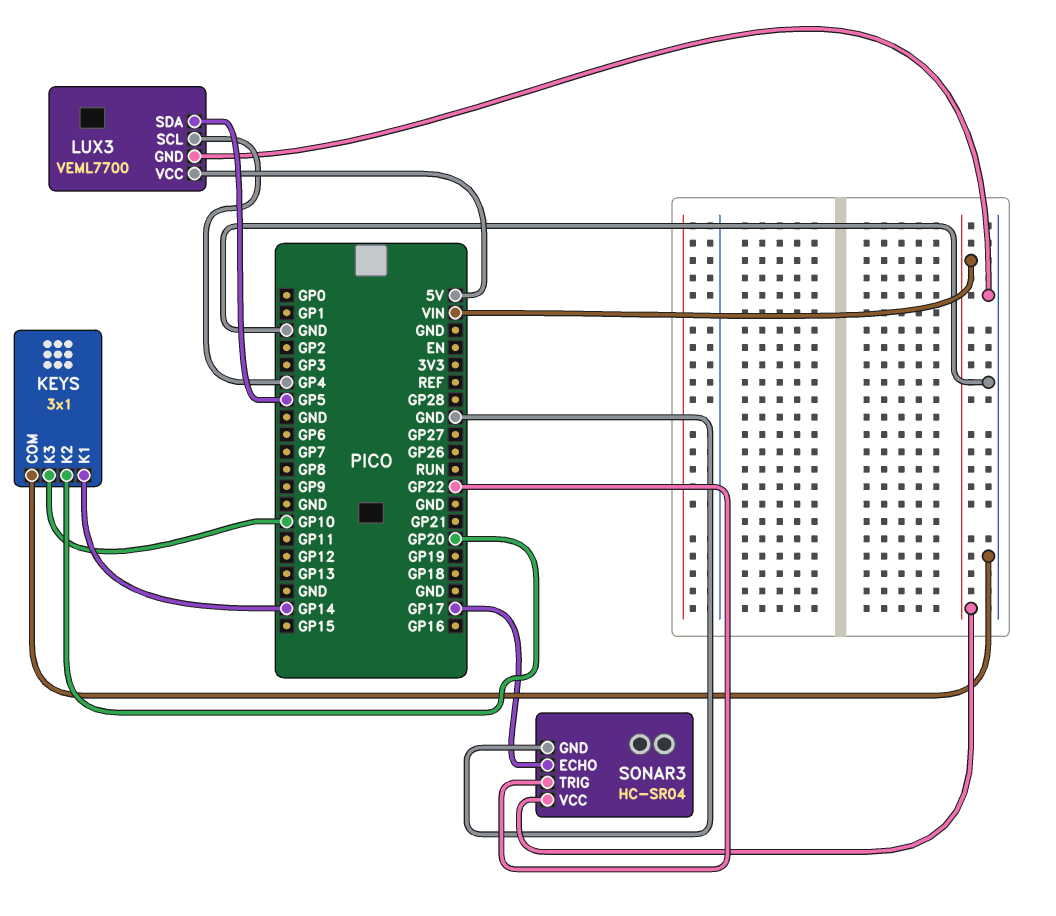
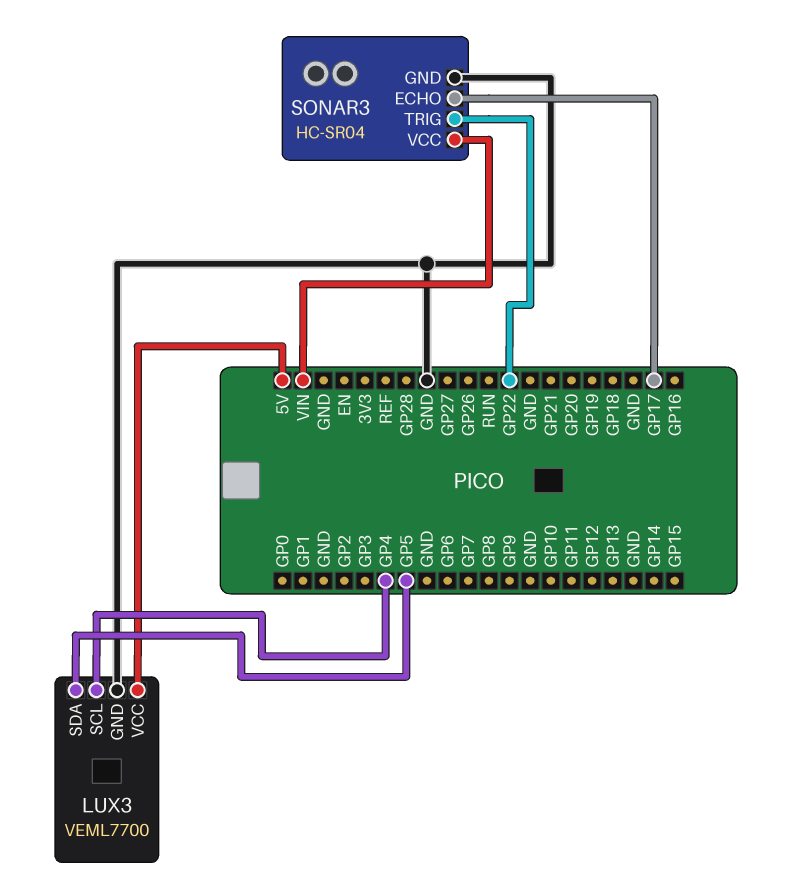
KEYS: 3x1 -> none
KEYS pin COM: GND -> none
KEYS pin K1: GP14 -> none
KEYS pin K2: GP20 -> none
KEYS pin K3: GP10 -> none

